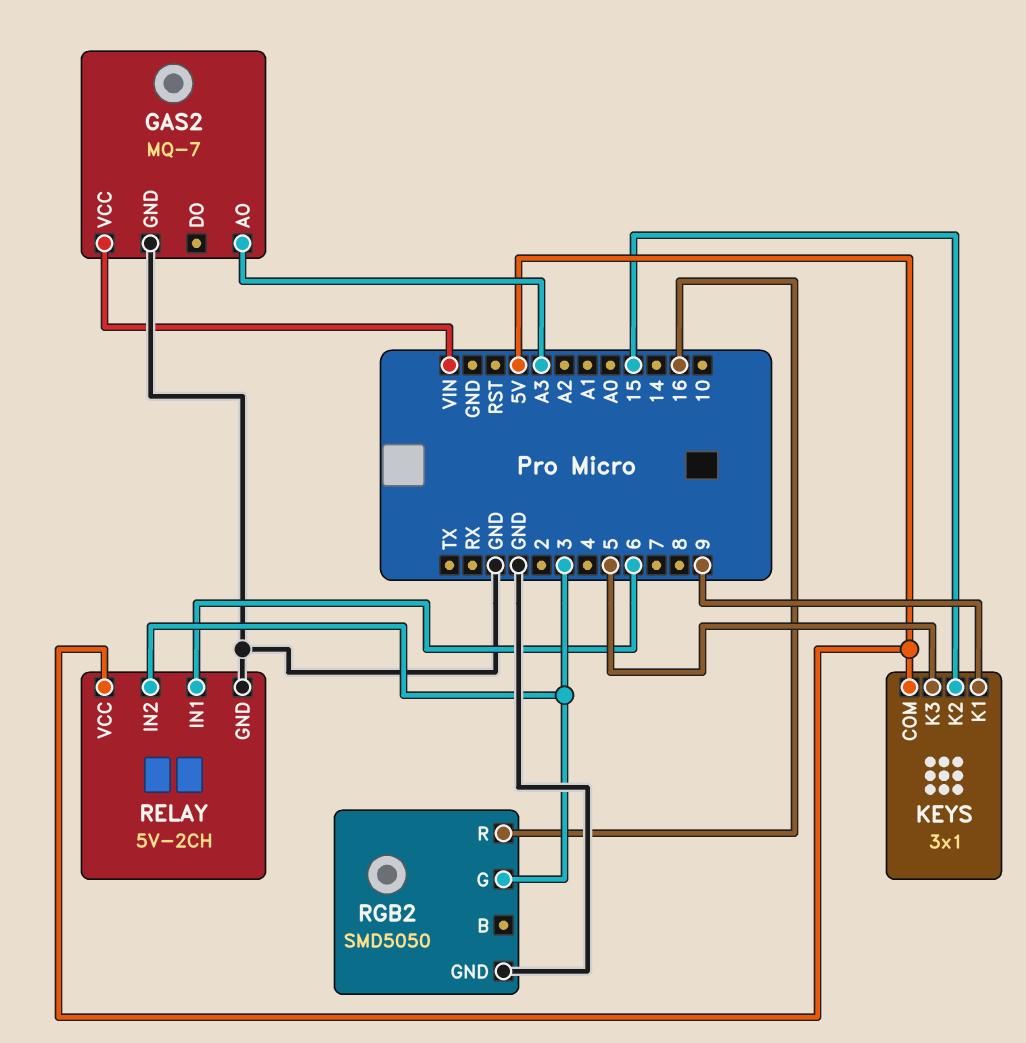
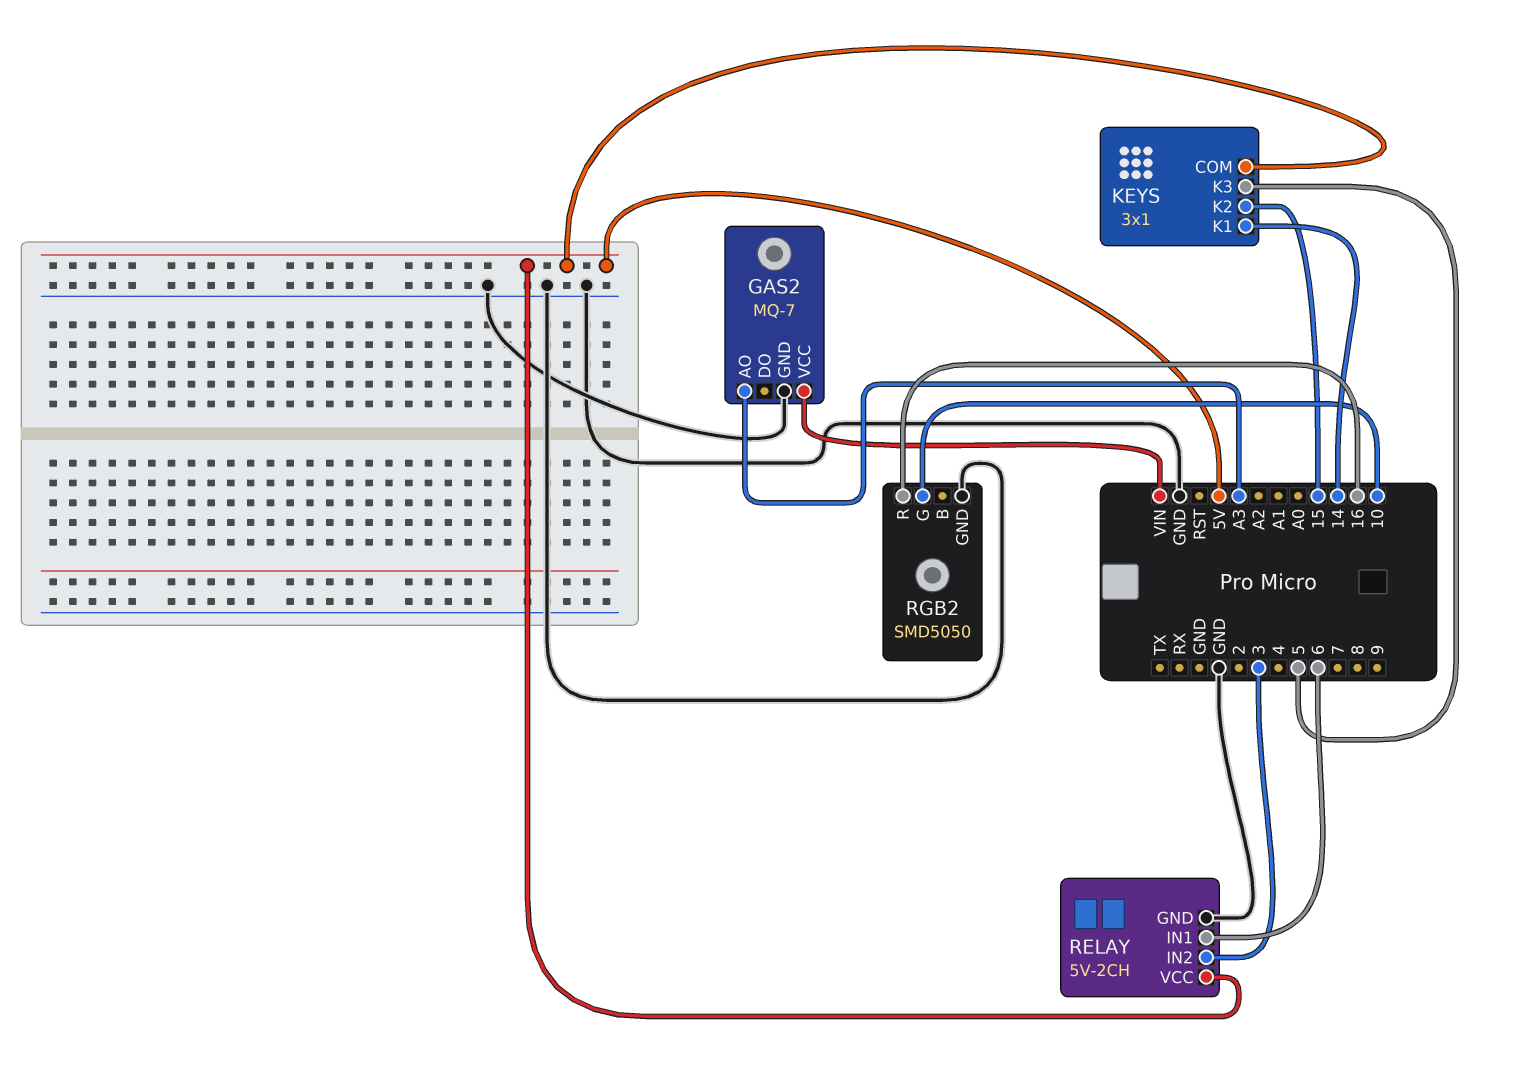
KEYS pin K1: 9 -> 14
RGB2 pin G: 3 -> 10

